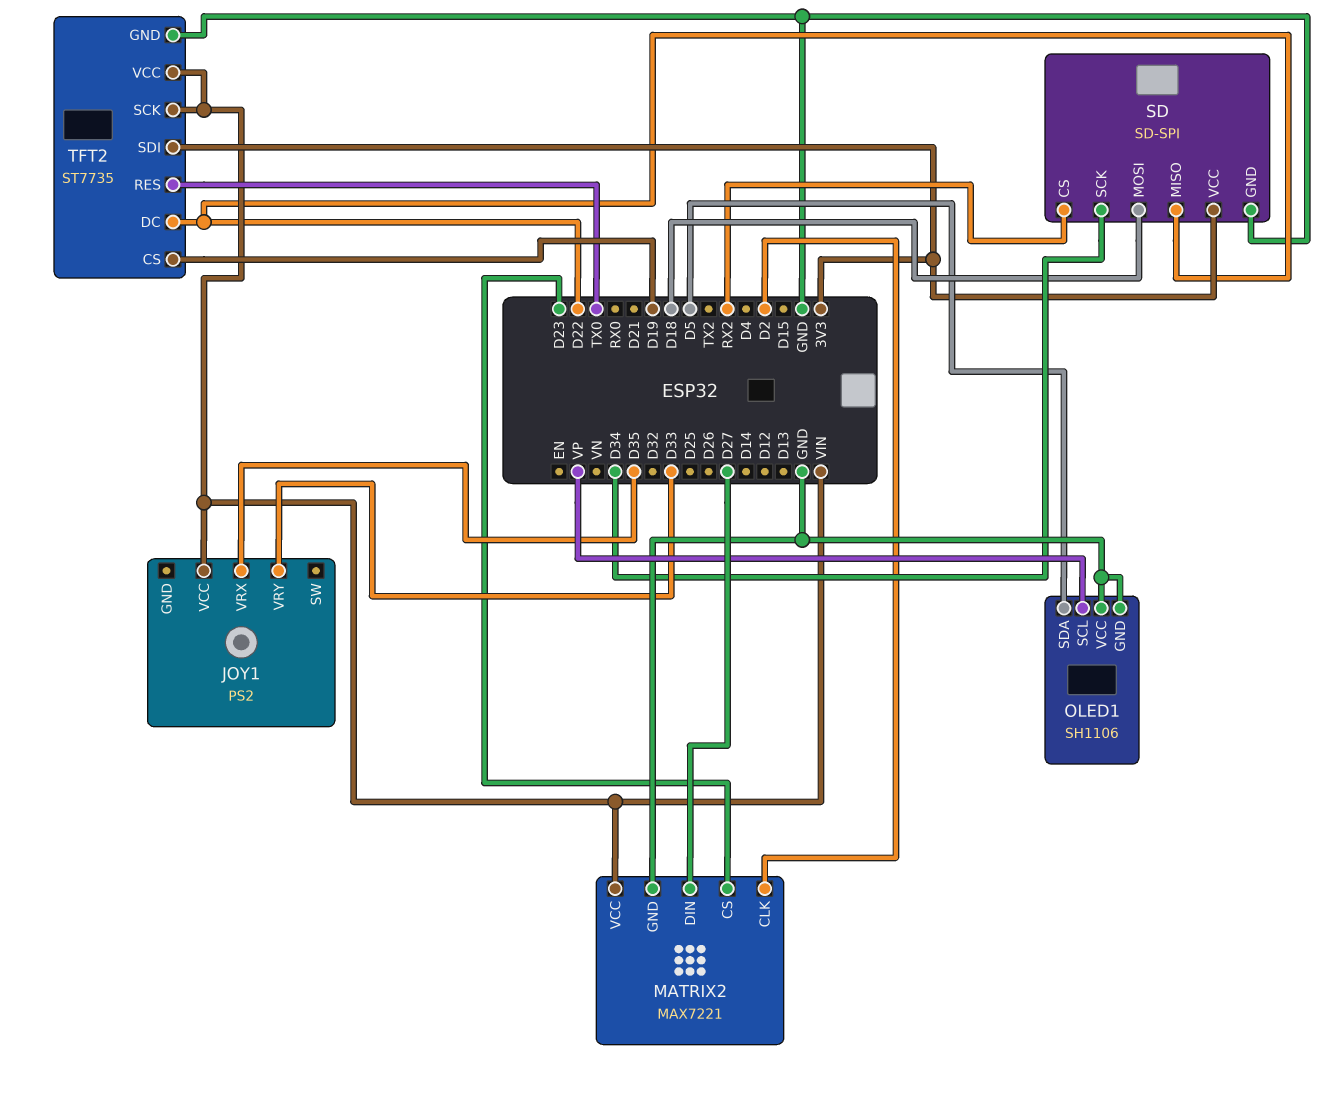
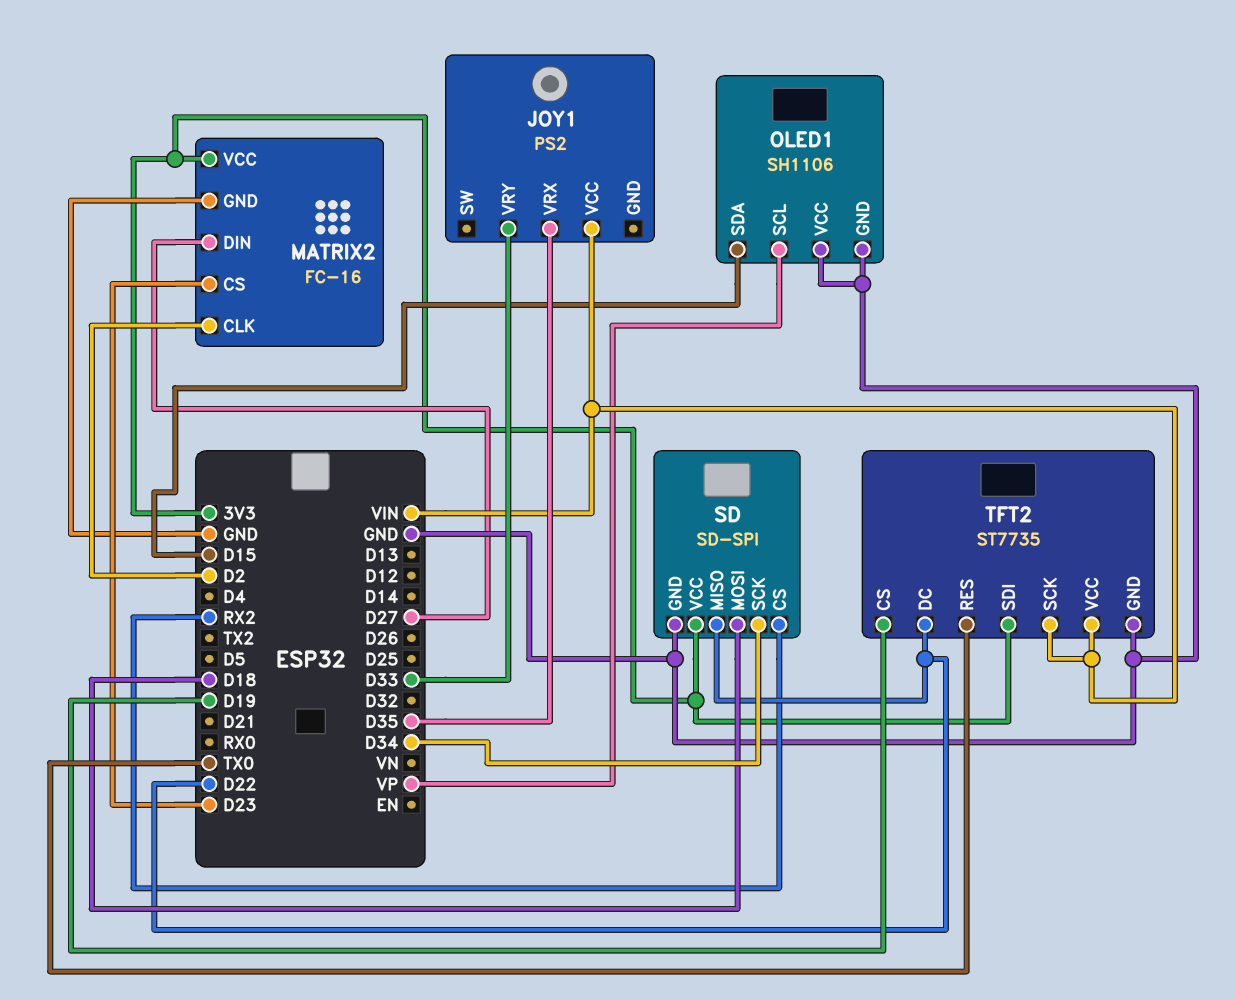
MATRIX2: MAX7221 -> FC-16
MATRIX2 pin VCC: VIN -> 3V3
OLED1 pin SDA: D5 -> D15

